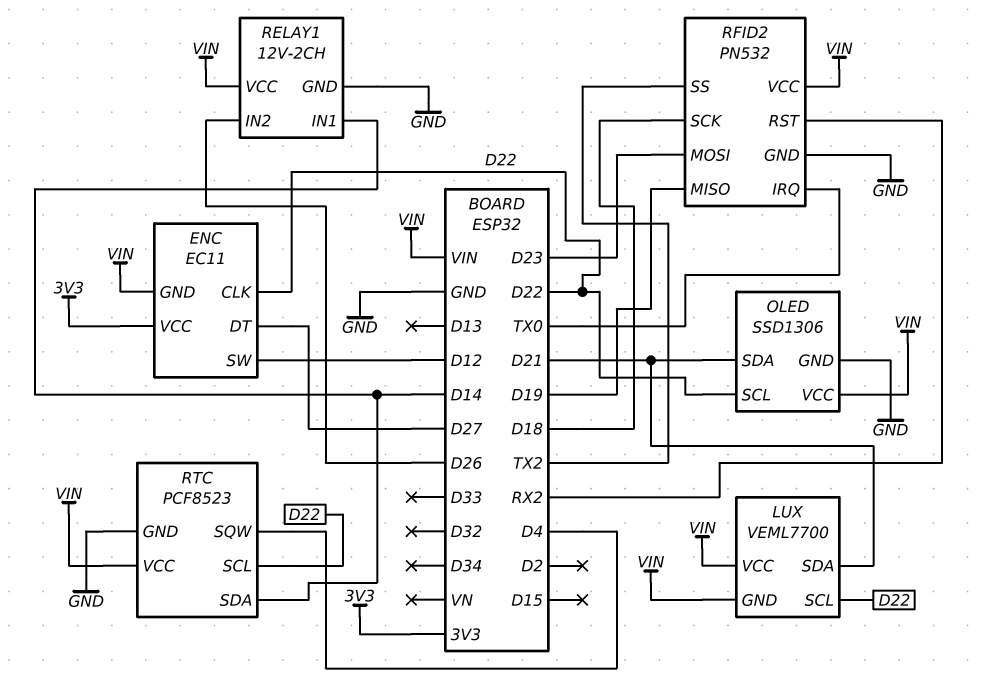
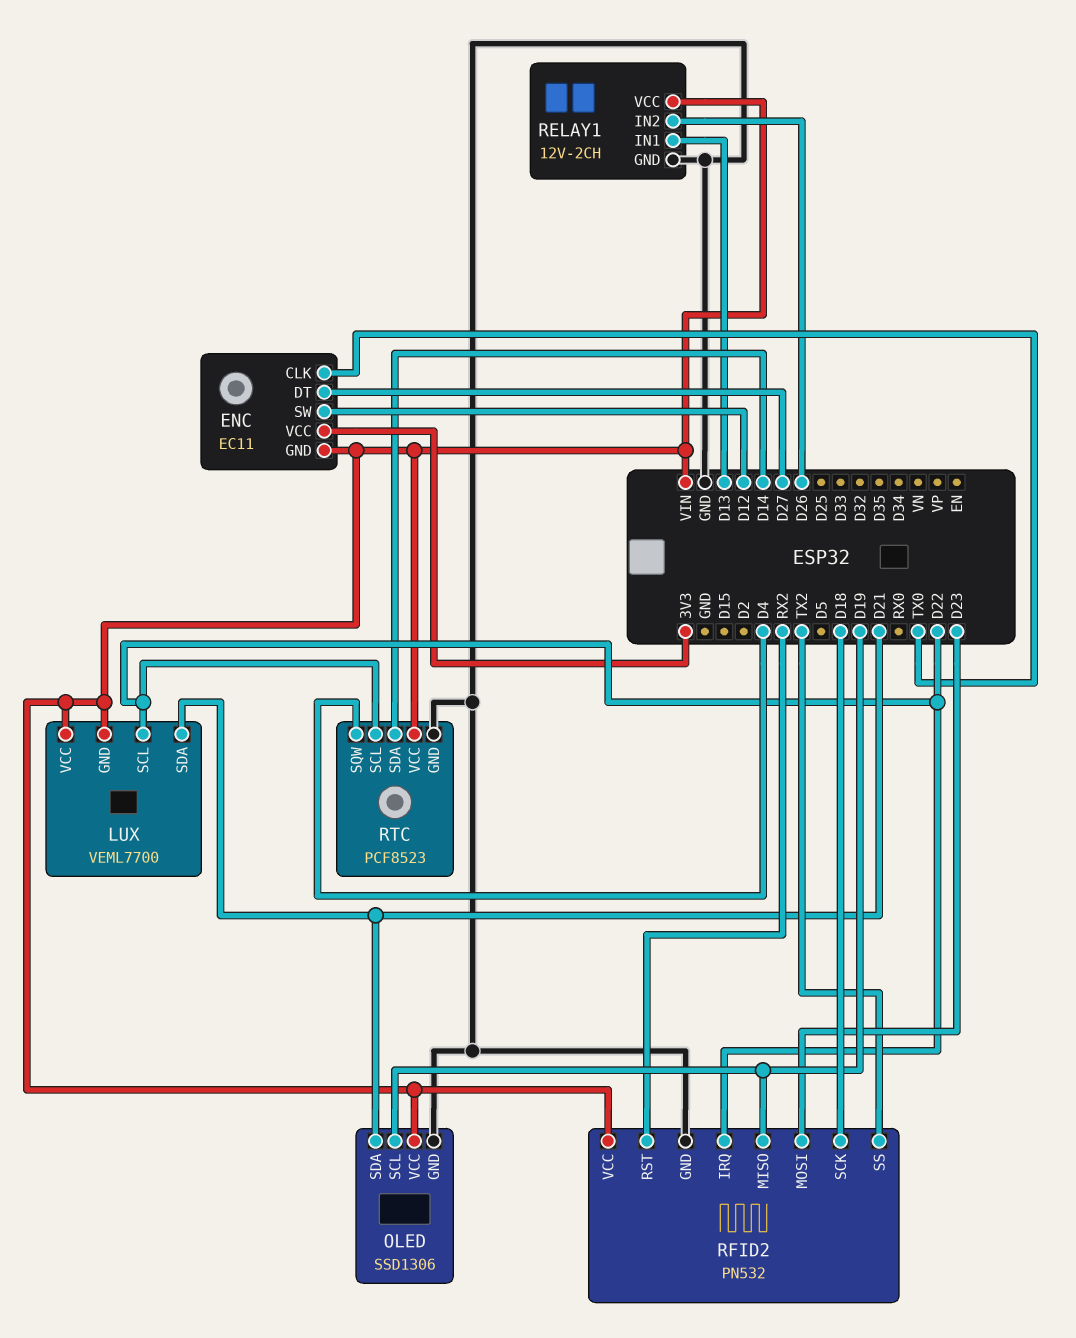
ENC pin CLK: D22 -> TX0
OLED pin SCL: D22 -> D19
RELAY1 pin IN1: D14 -> D13
RFID2 pin IRQ: TX0 -> D22

